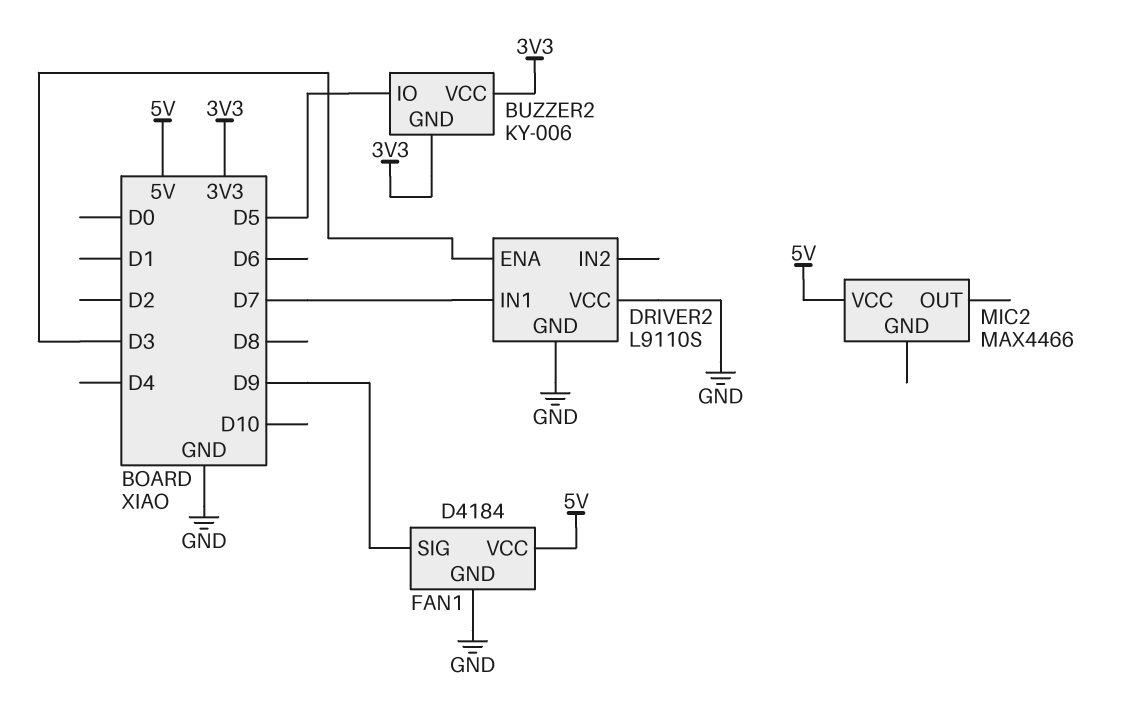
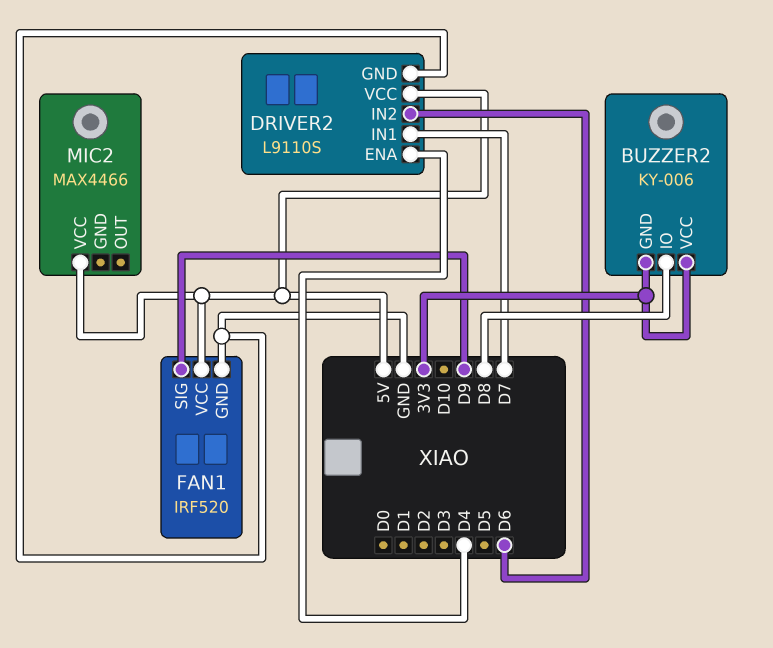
BUZZER2 pin IO: D5 -> D8
DRIVER2 pin ENA: D3 -> D4
DRIVER2 pin IN2: none -> D6
DRIVER2 pin VCC: GND -> 5V
FAN1: D4184 -> IRF520

